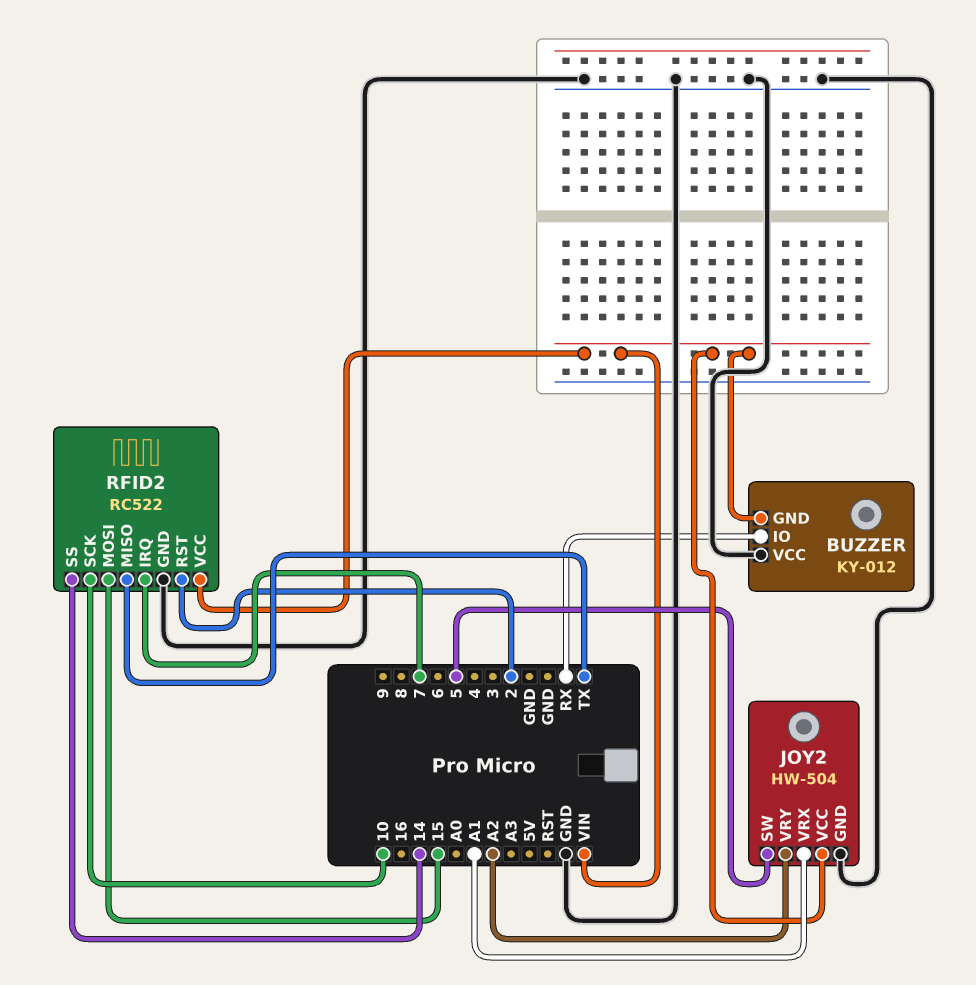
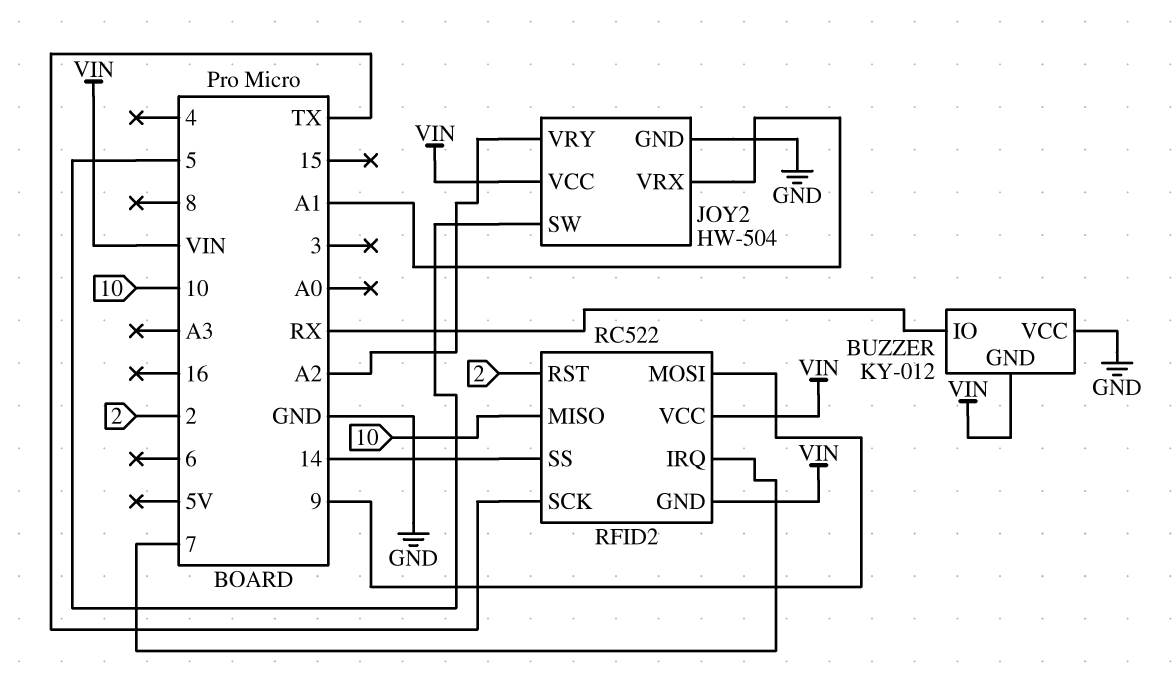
RFID2 pin GND: GND -> VIN
RFID2 pin MISO: TX -> 10
RFID2 pin MOSI: 15 -> 9
RFID2 pin SCK: 10 -> TX

